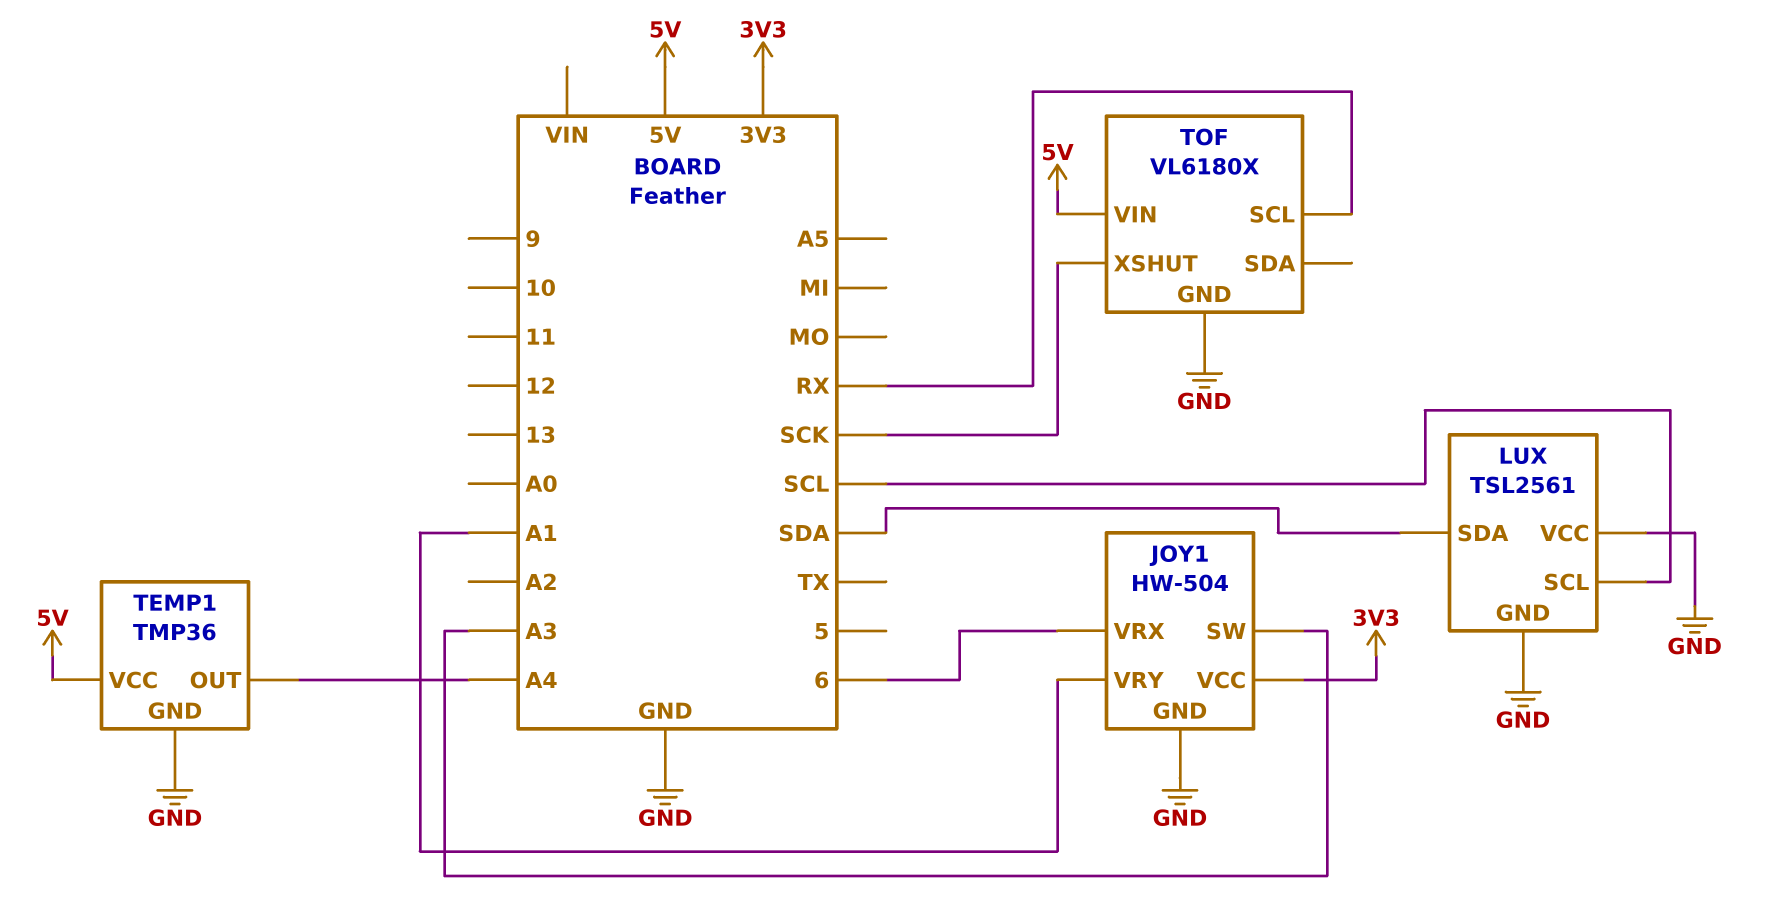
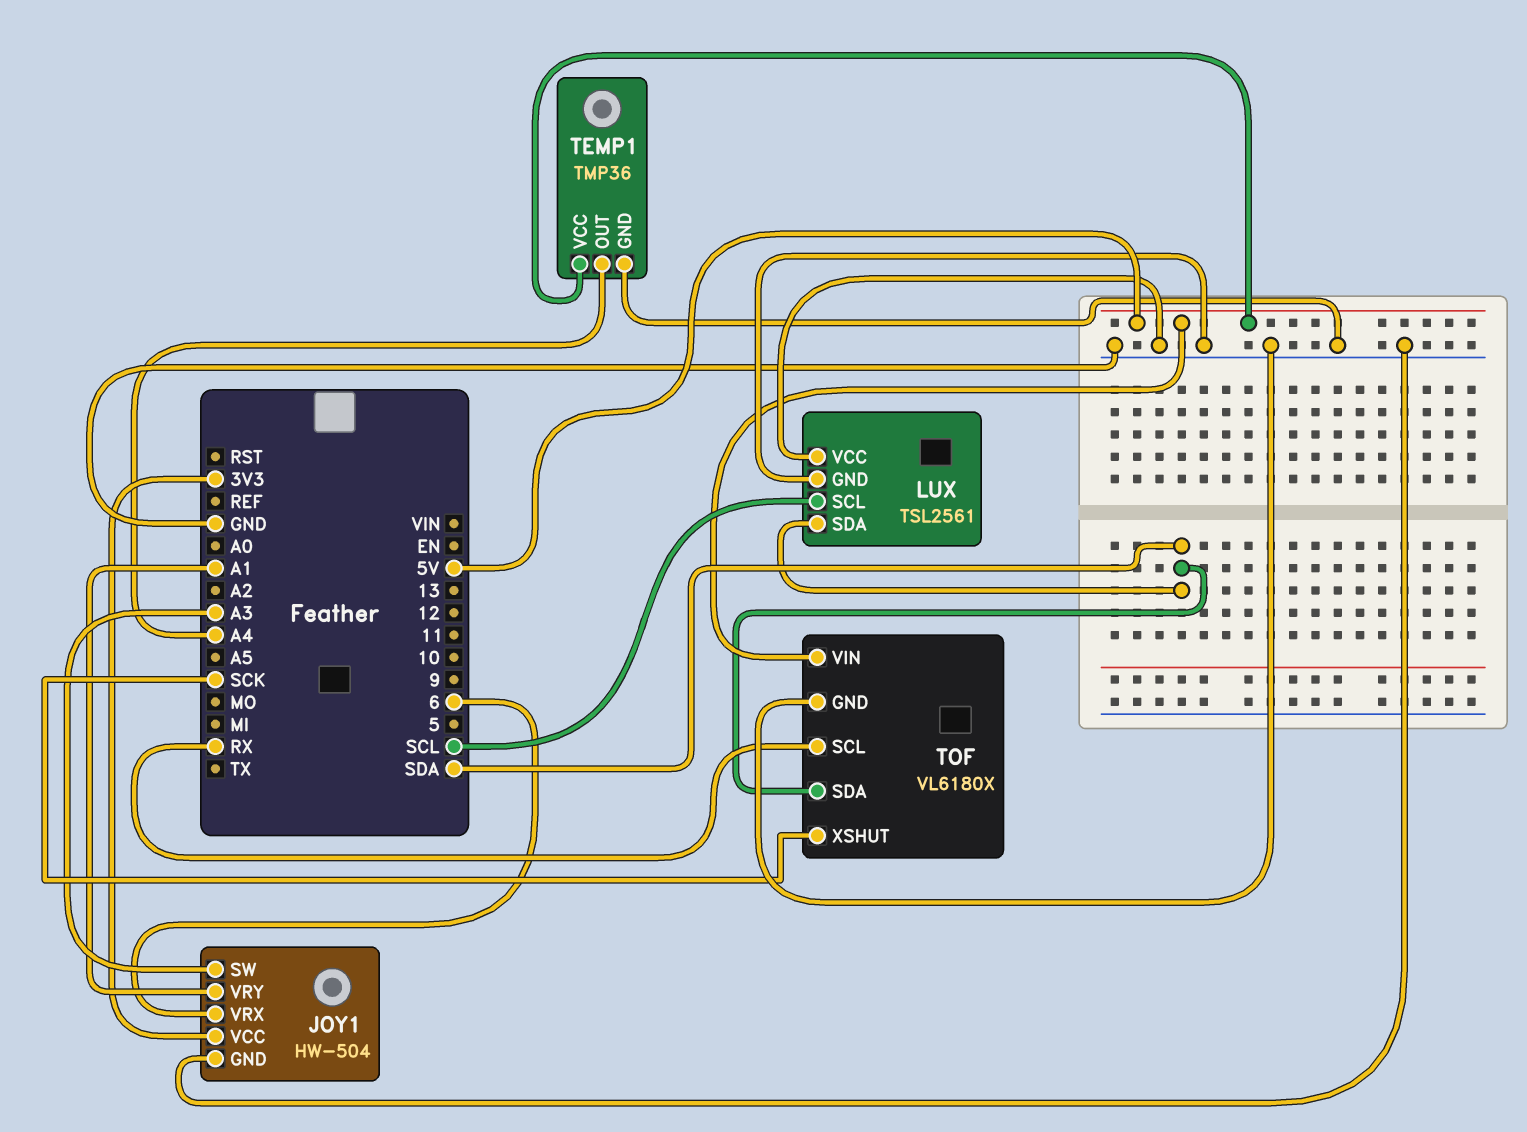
TOF pin SDA: none -> SDA

